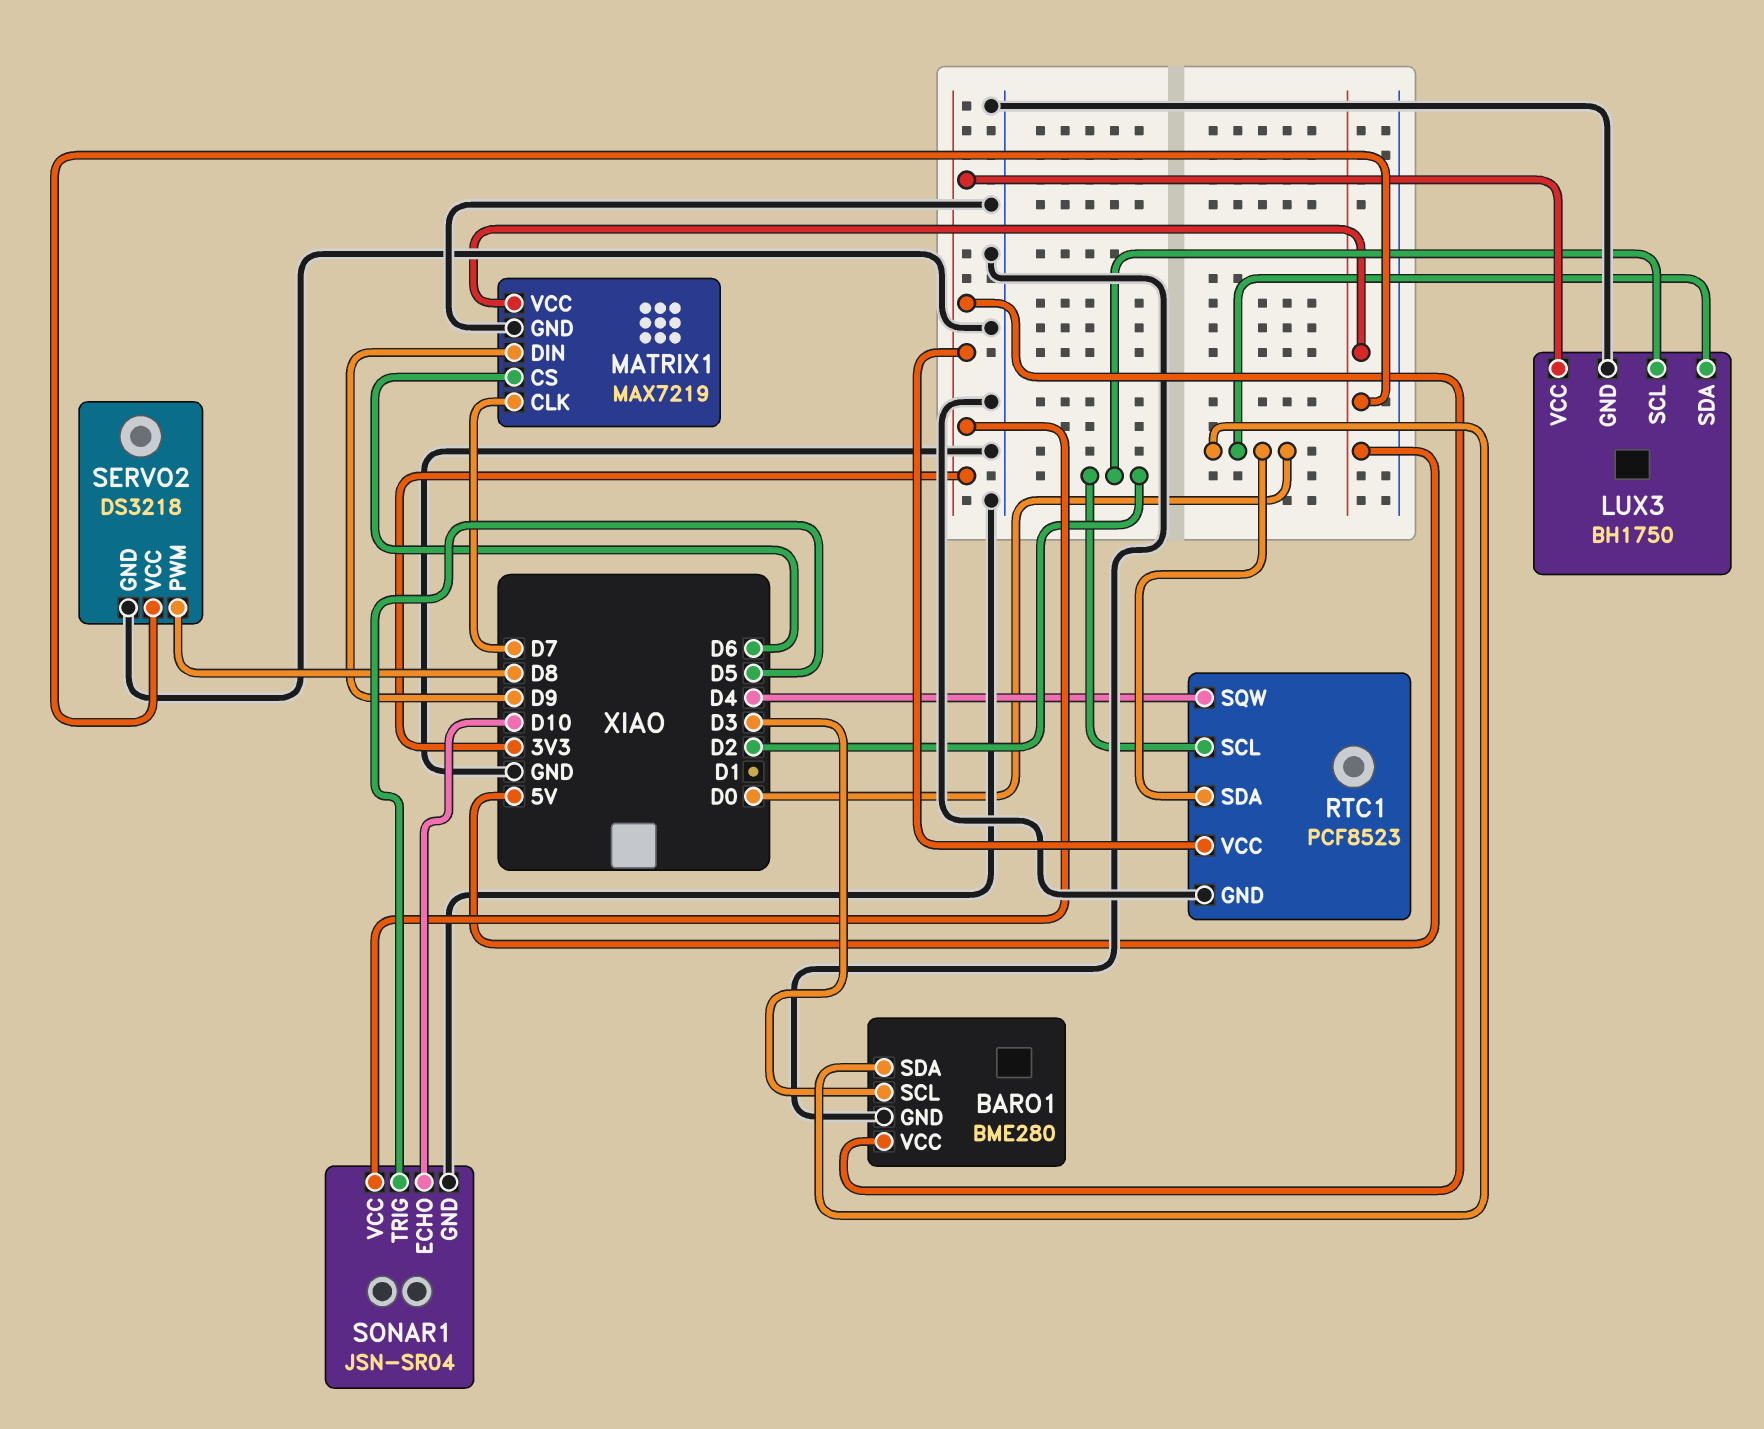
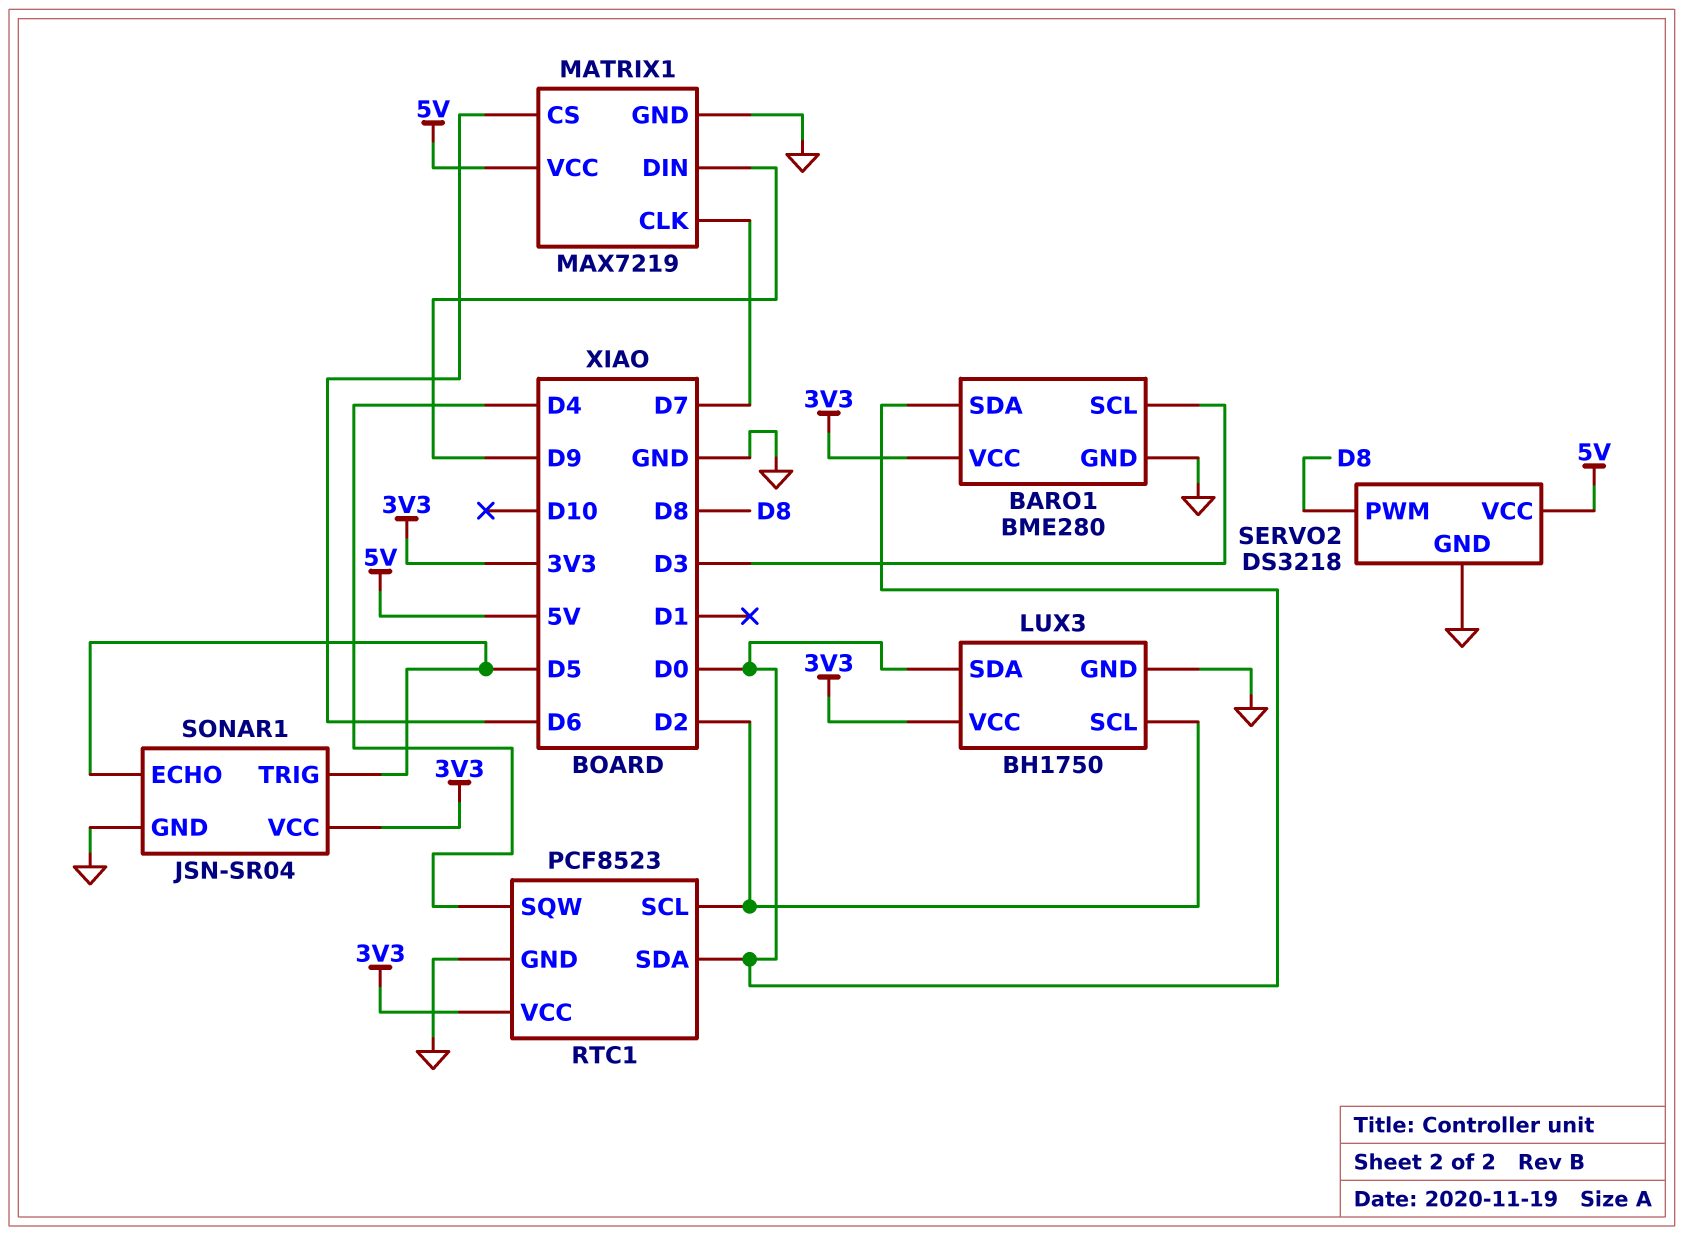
SONAR1 pin ECHO: D10 -> D5

